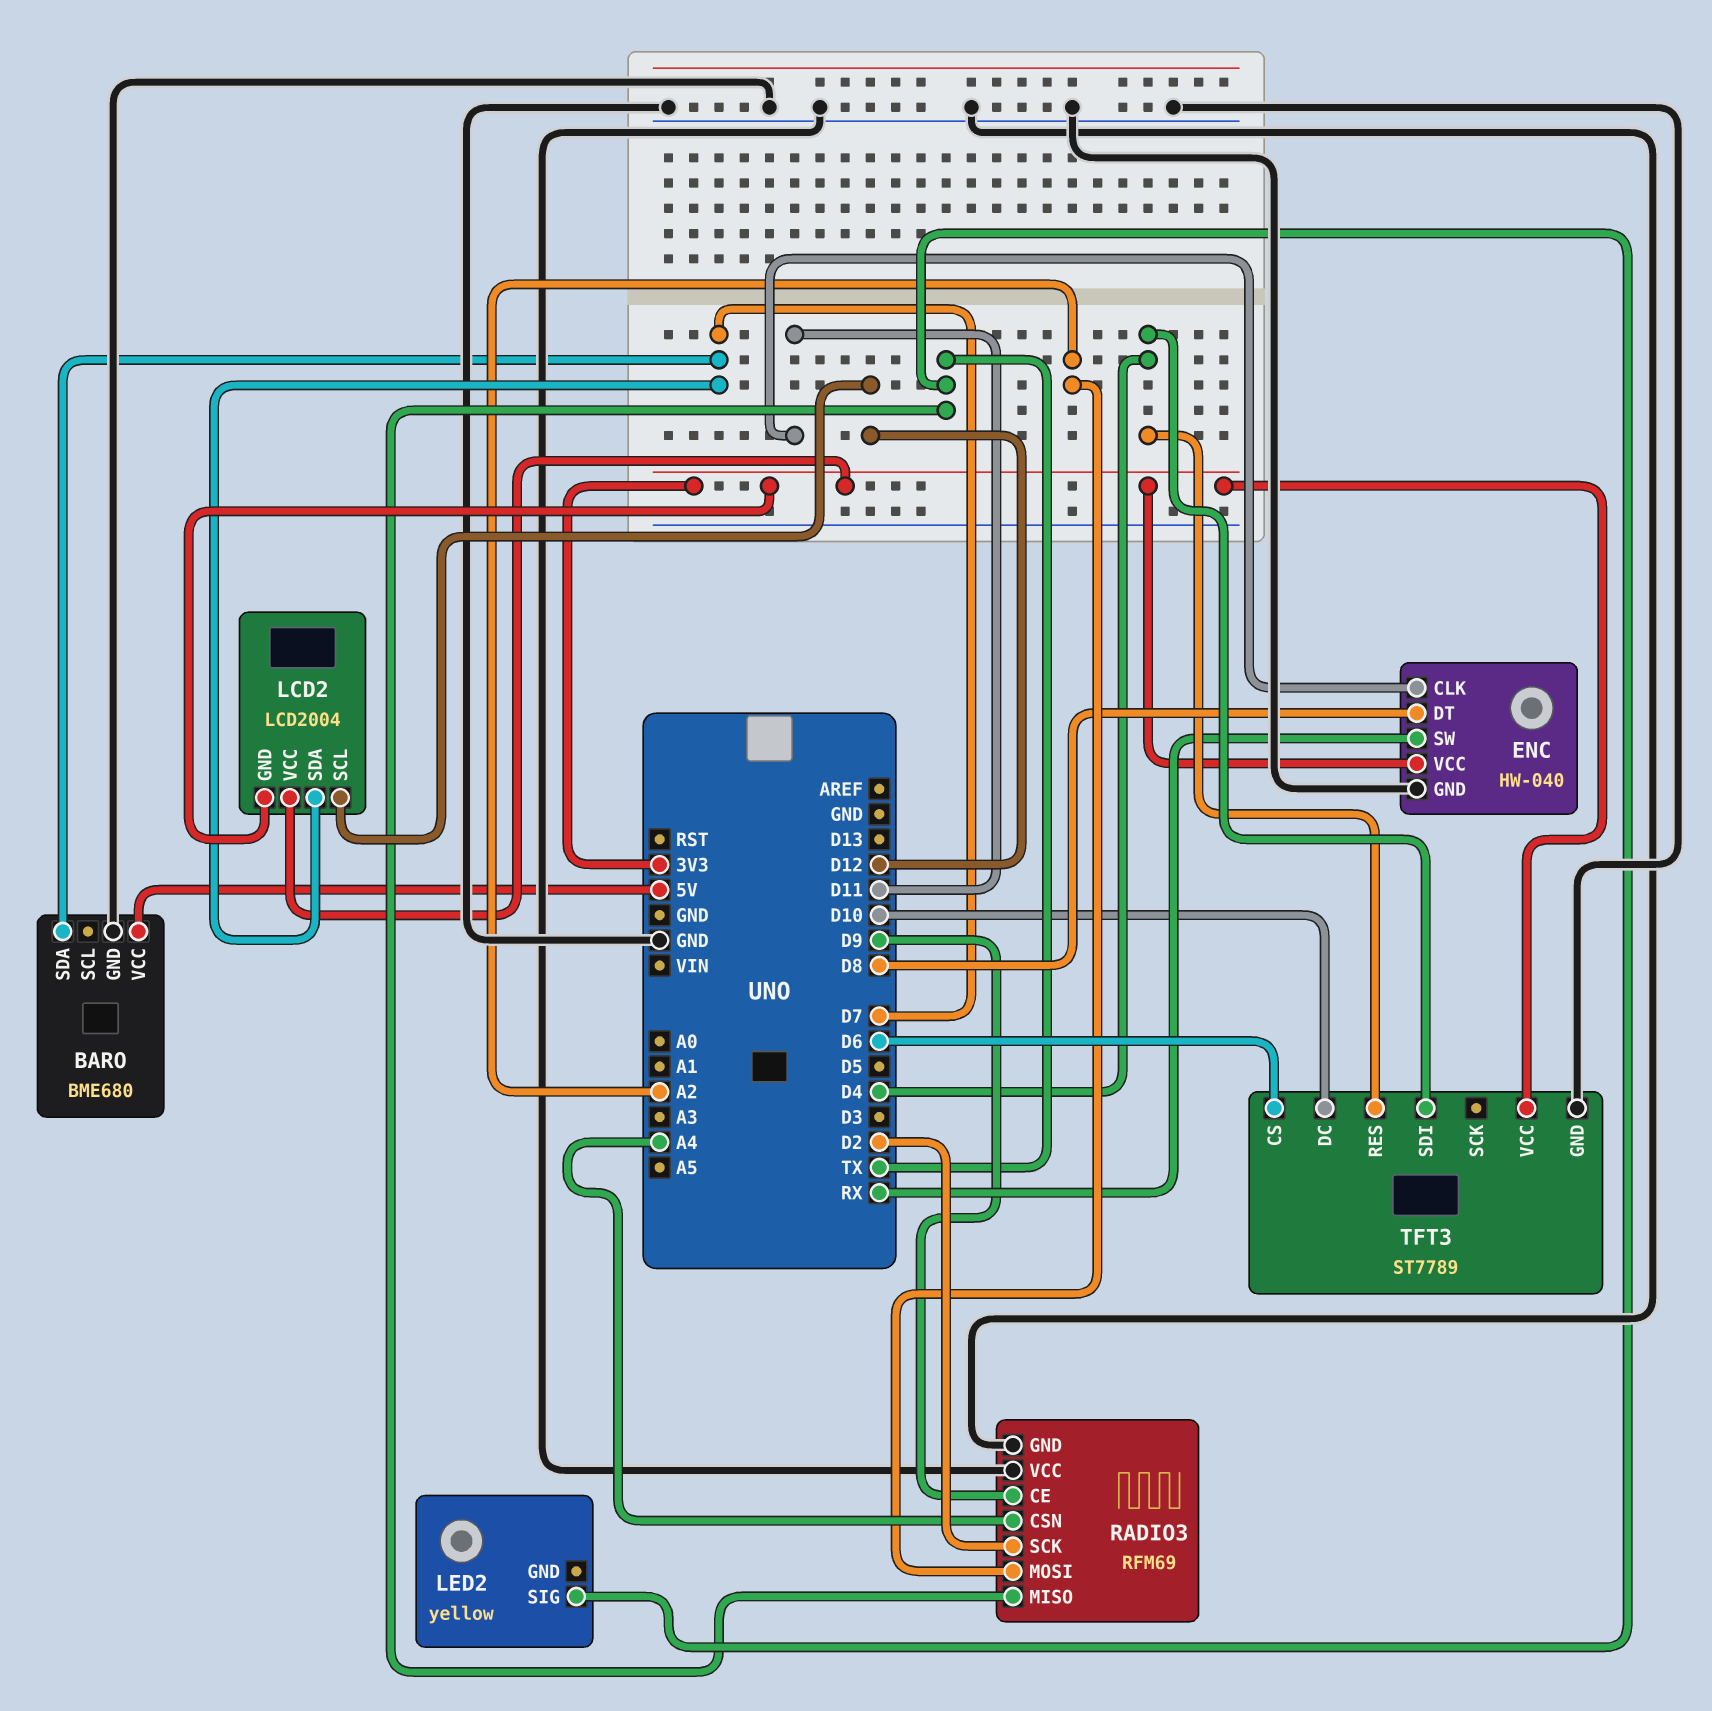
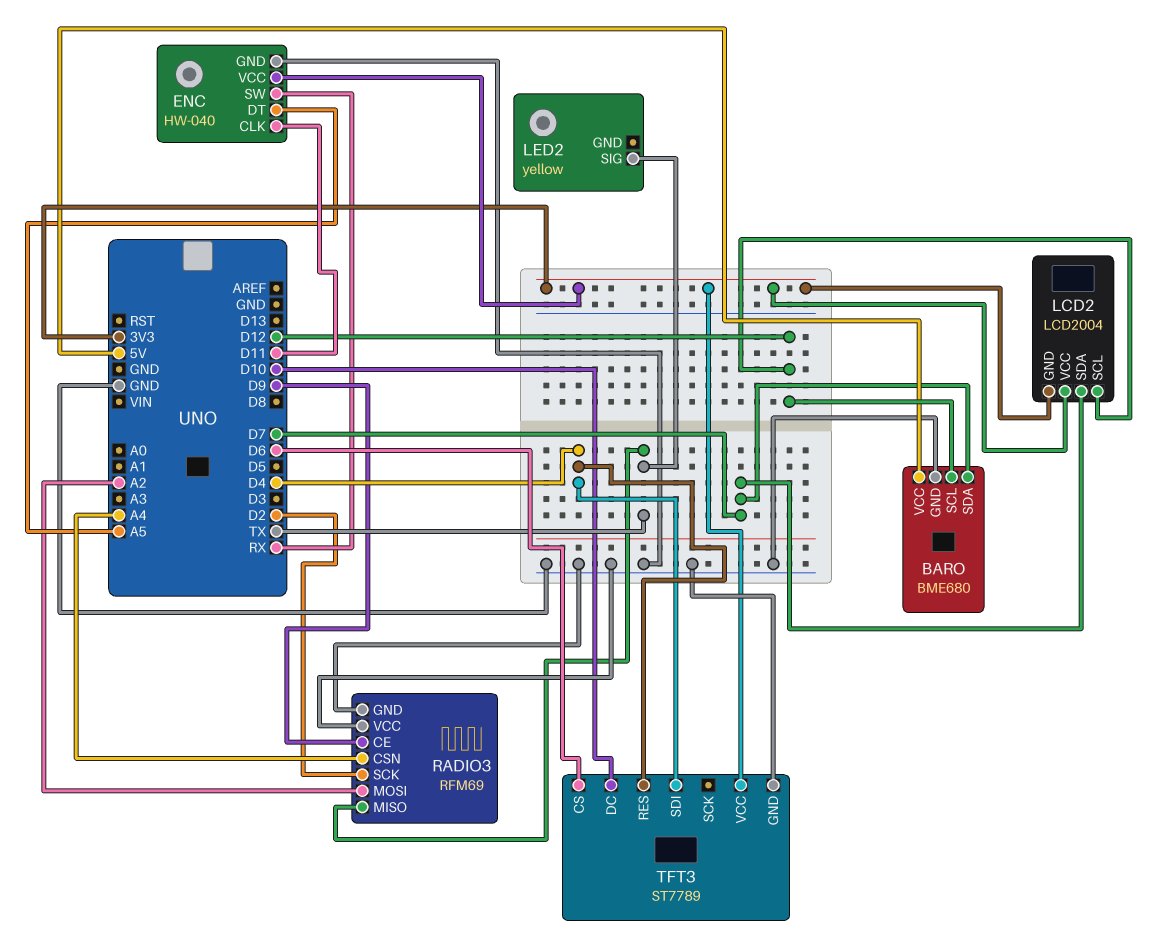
BARO pin SCL: none -> D12
ENC pin DT: D8 -> A5

